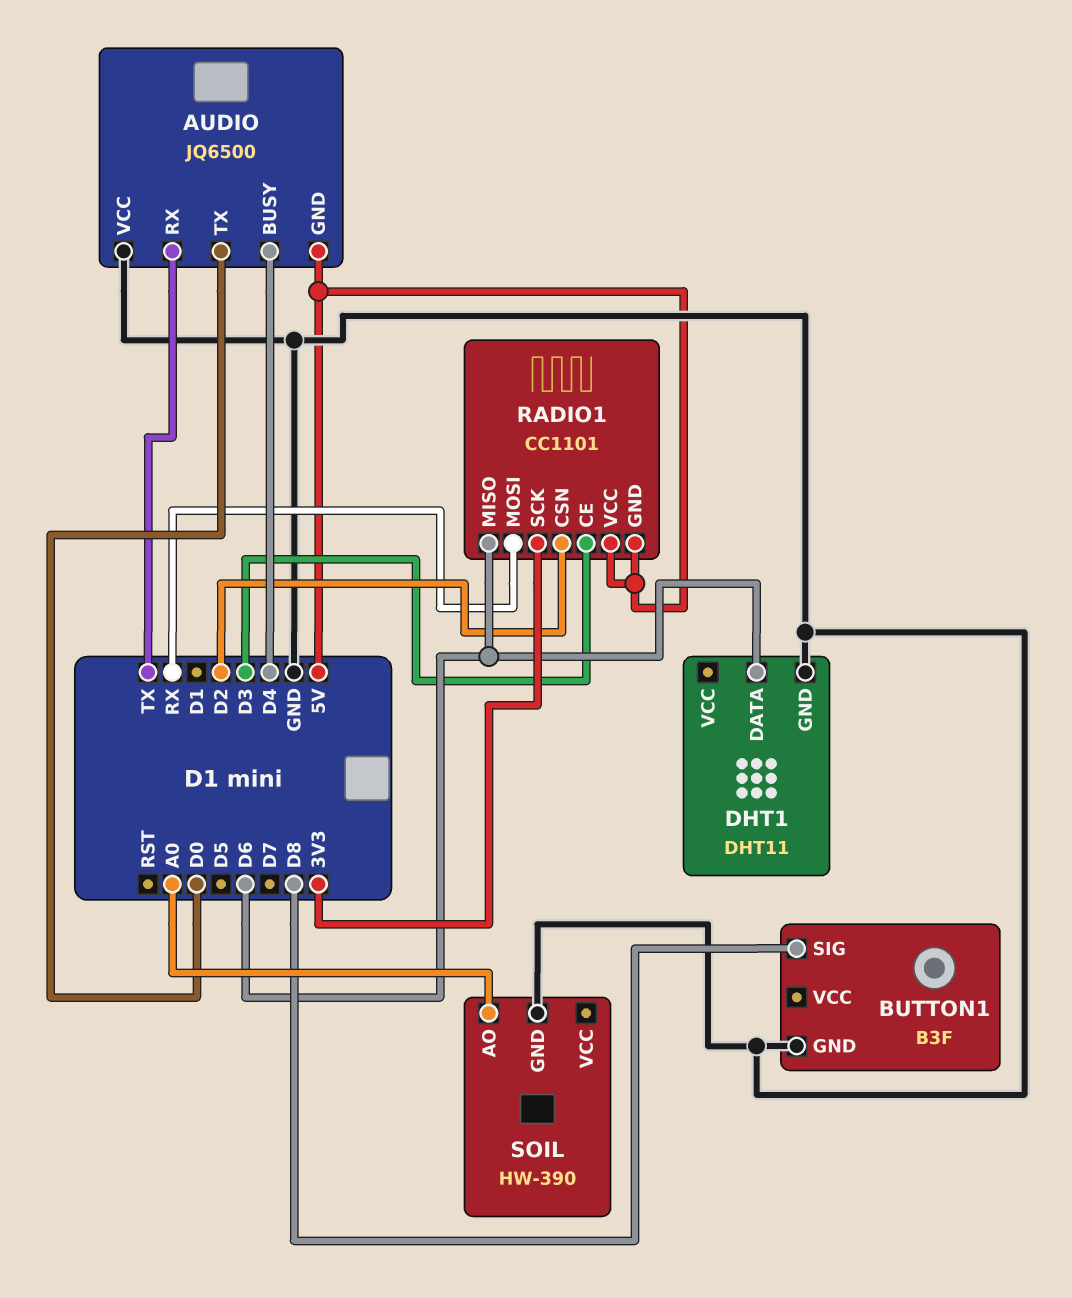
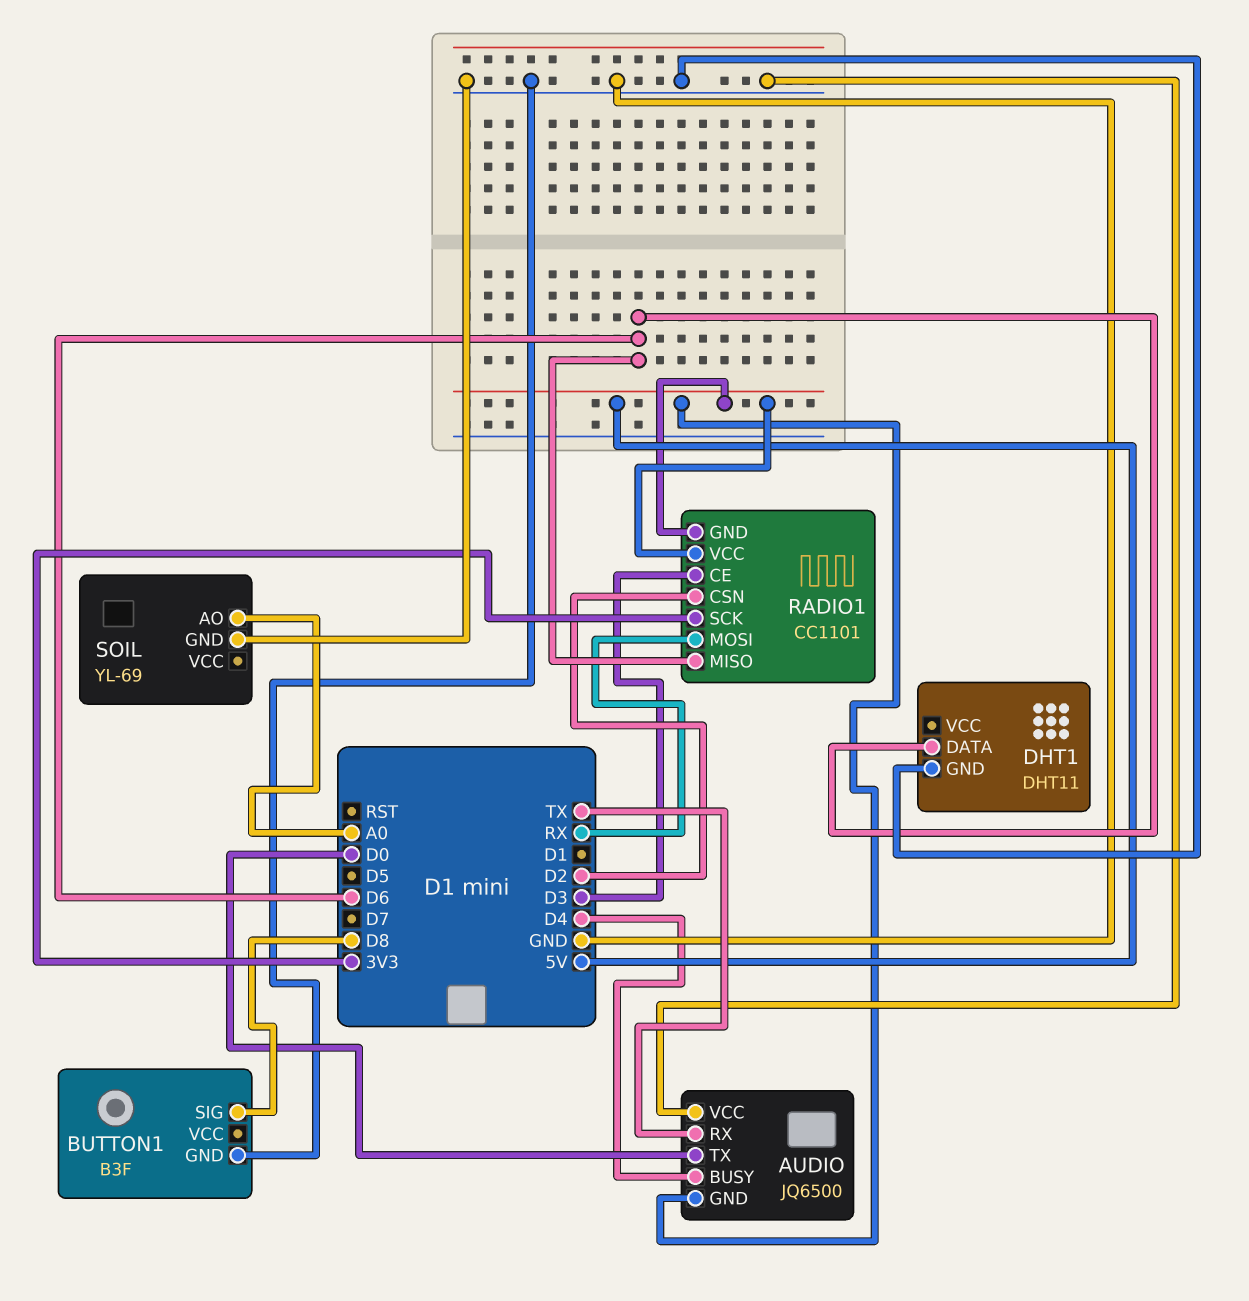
SOIL: HW-390 -> YL-69

